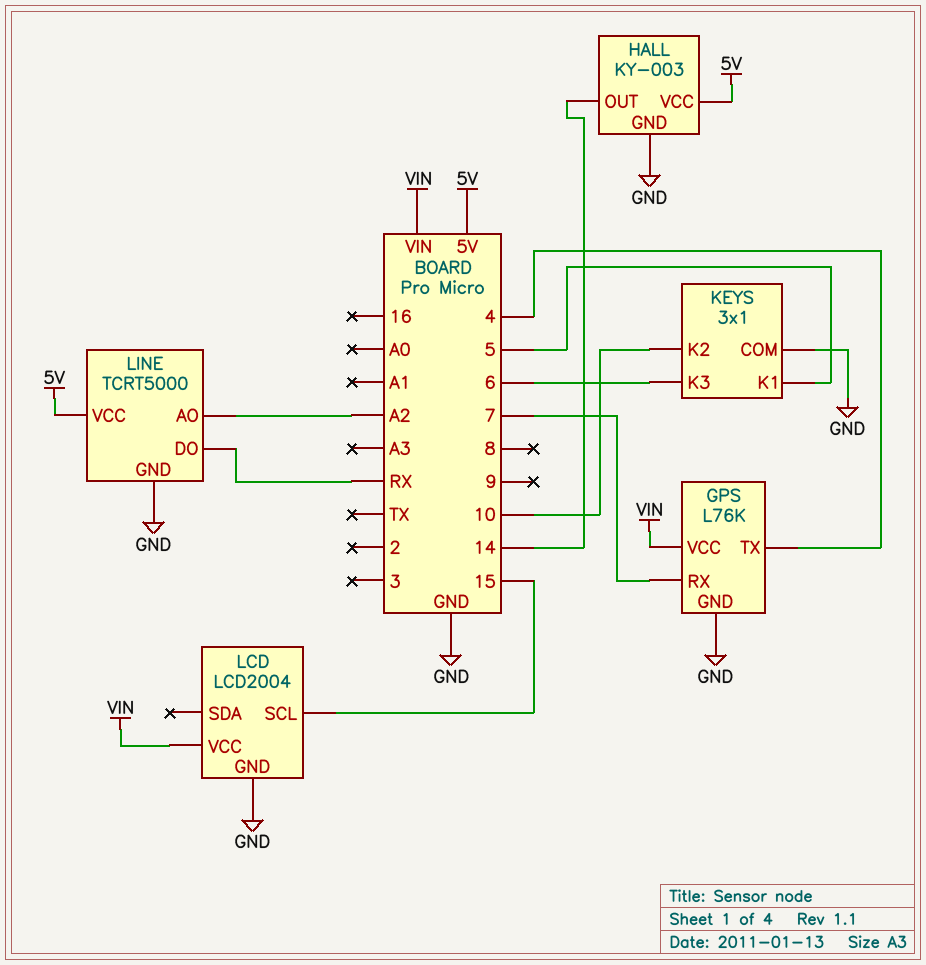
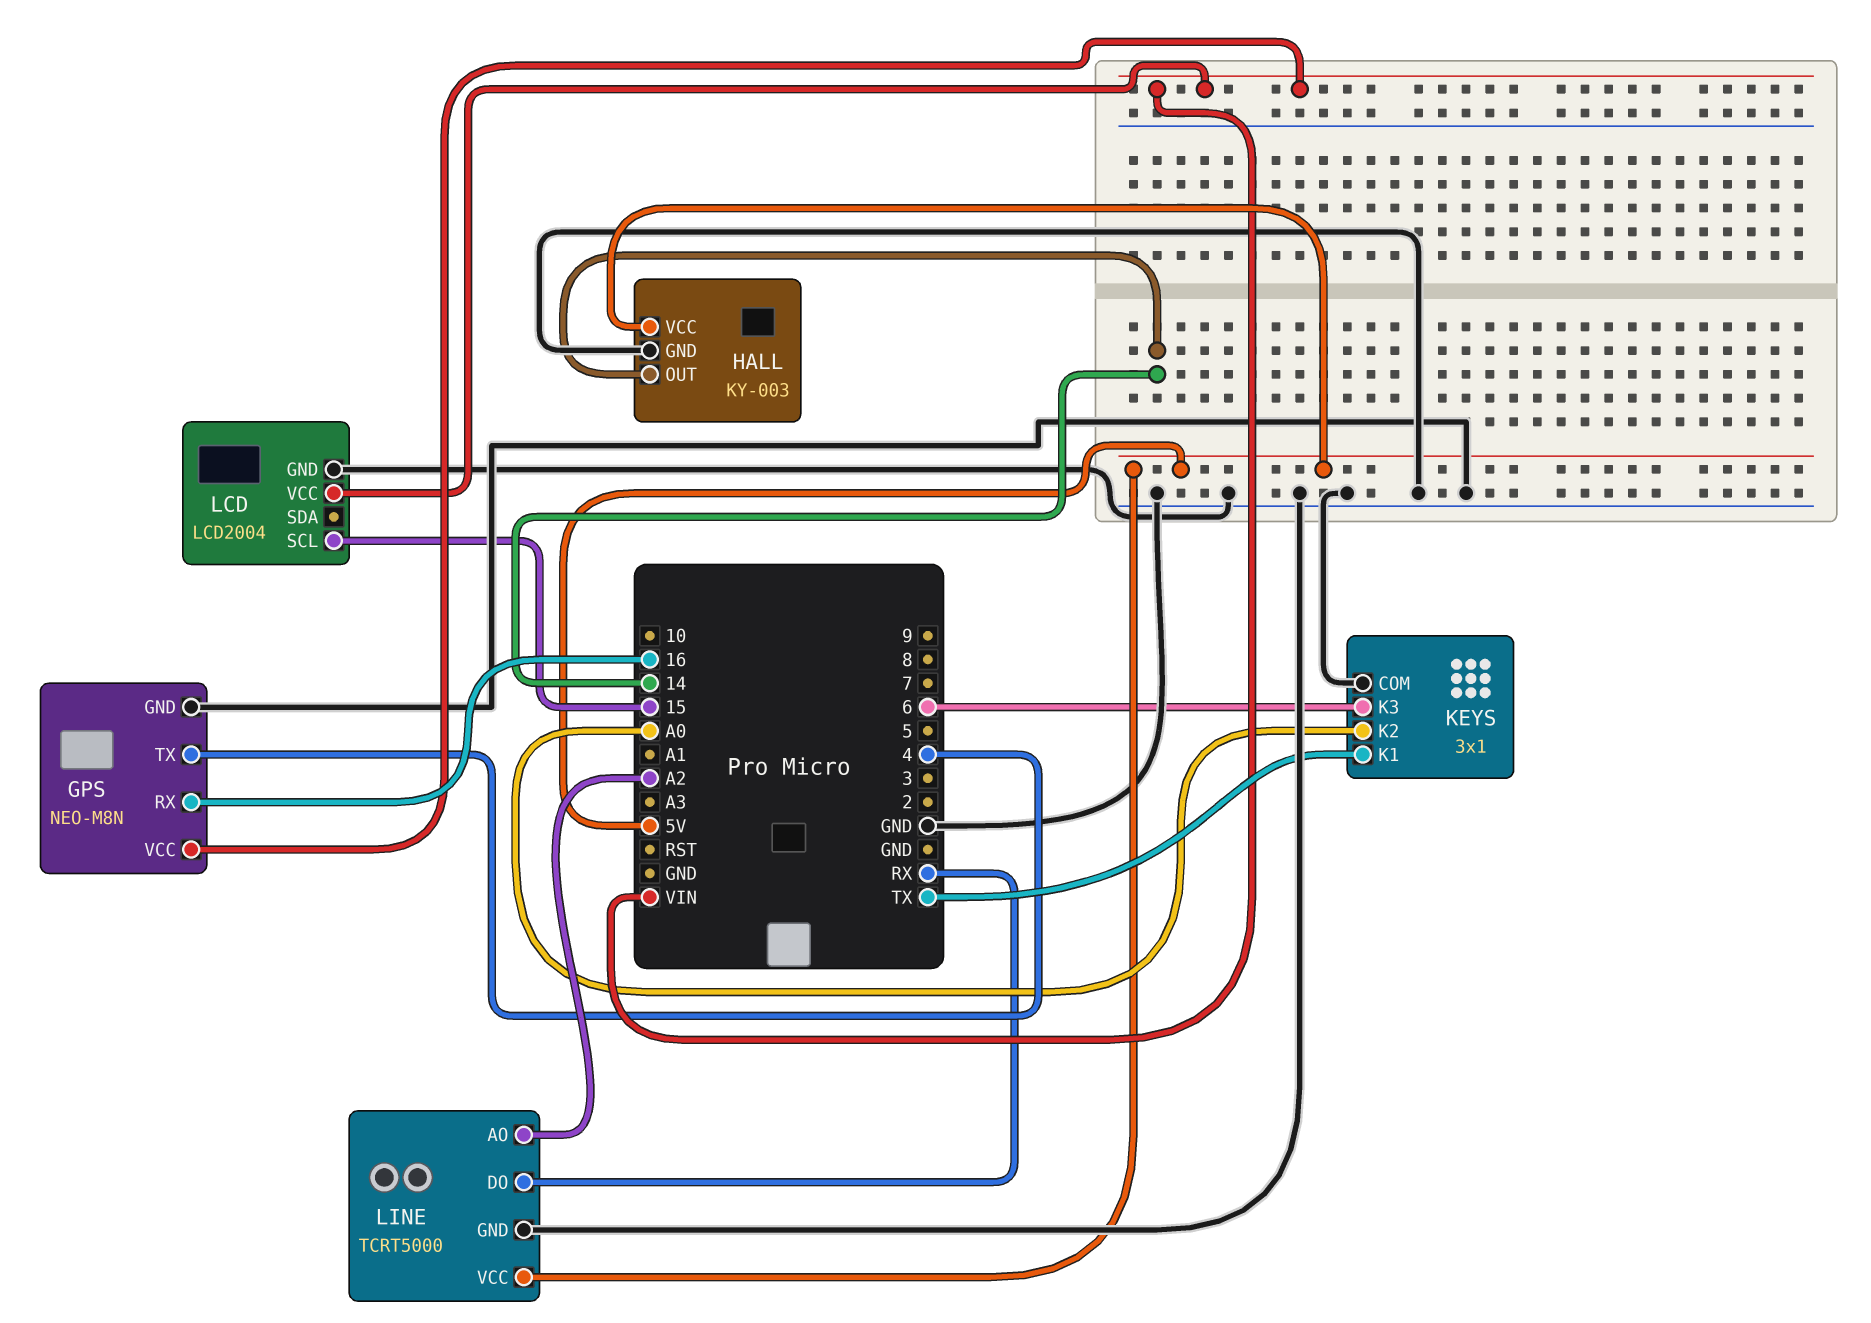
GPS: L76K -> NEO-M8N
GPS pin RX: 7 -> 16
KEYS pin K1: 5 -> TX
KEYS pin K2: 10 -> A0

